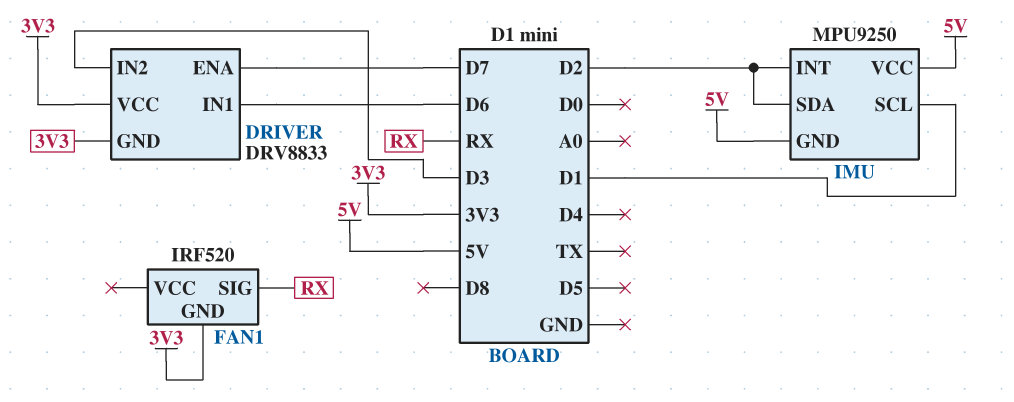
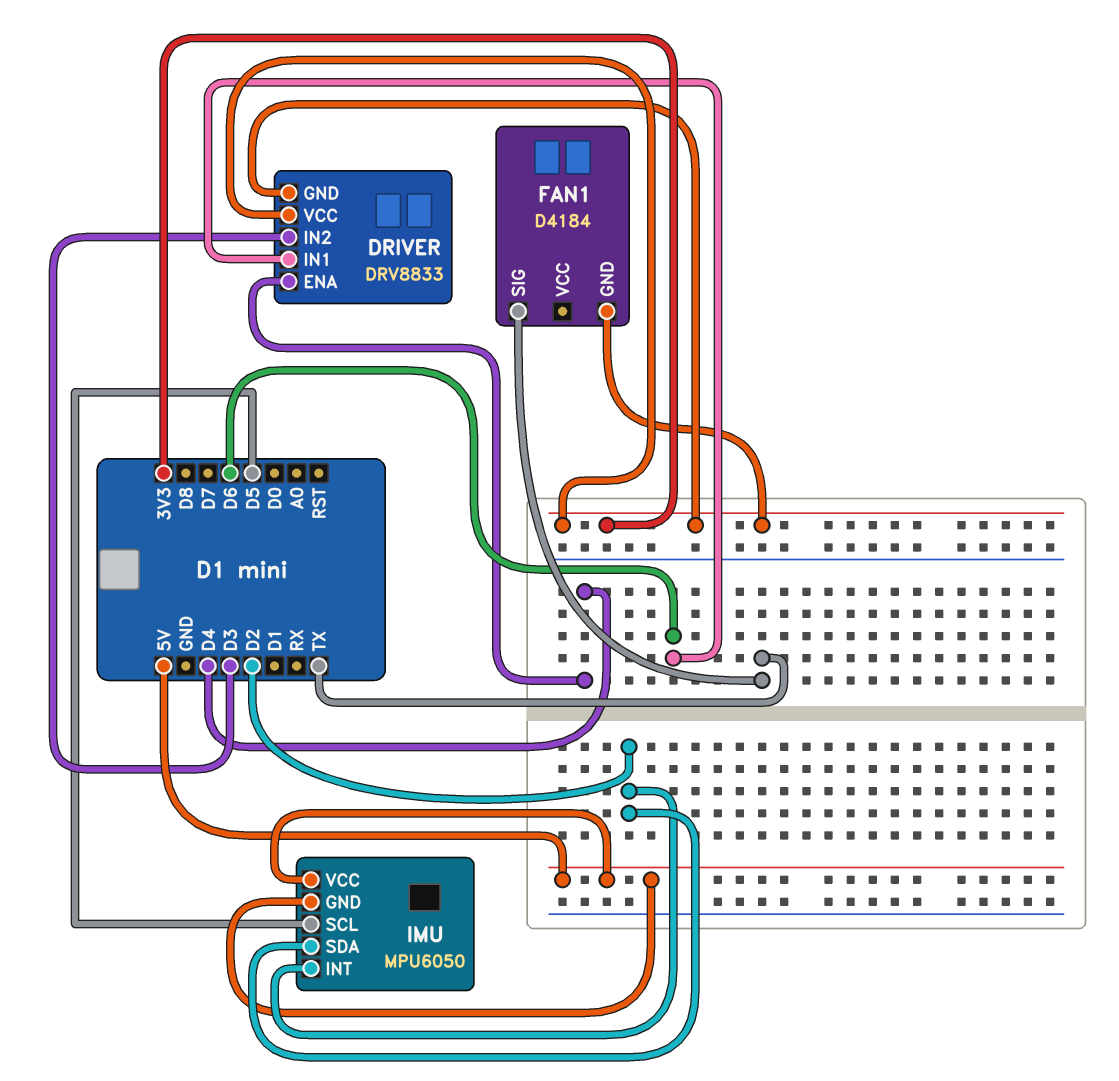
DRIVER pin ENA: D7 -> D4
FAN1: IRF520 -> D4184
FAN1 pin SIG: RX -> TX
IMU: MPU9250 -> MPU6050
IMU pin SCL: D1 -> D5

